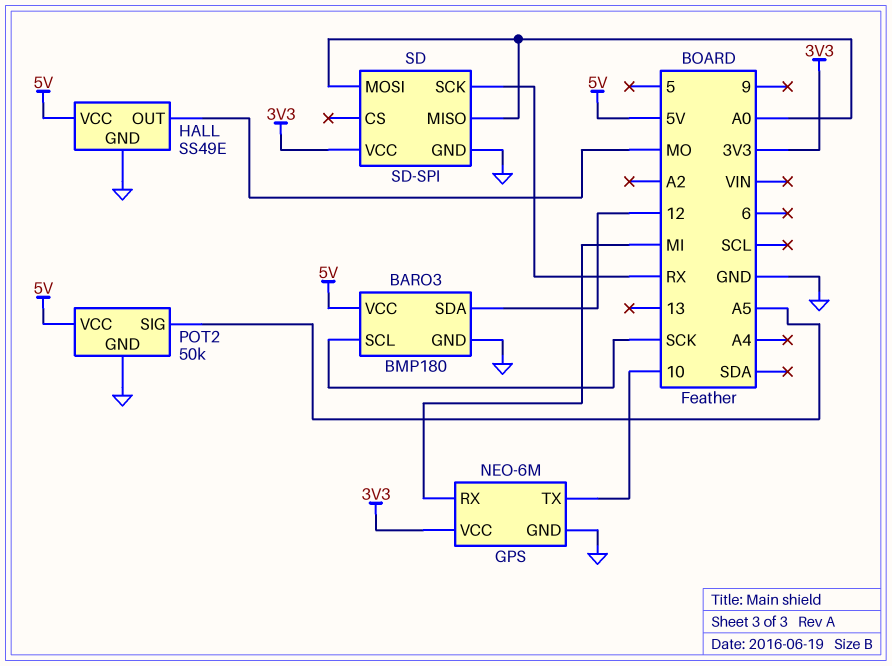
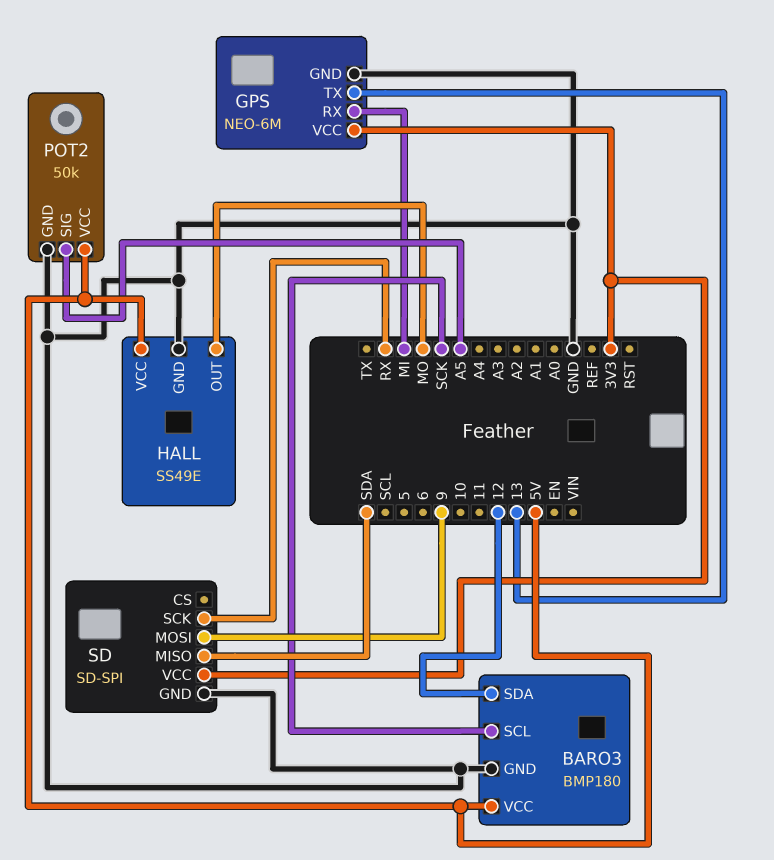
GPS pin TX: 10 -> 13
SD pin MISO: A0 -> SDA
SD pin MOSI: A0 -> 9

